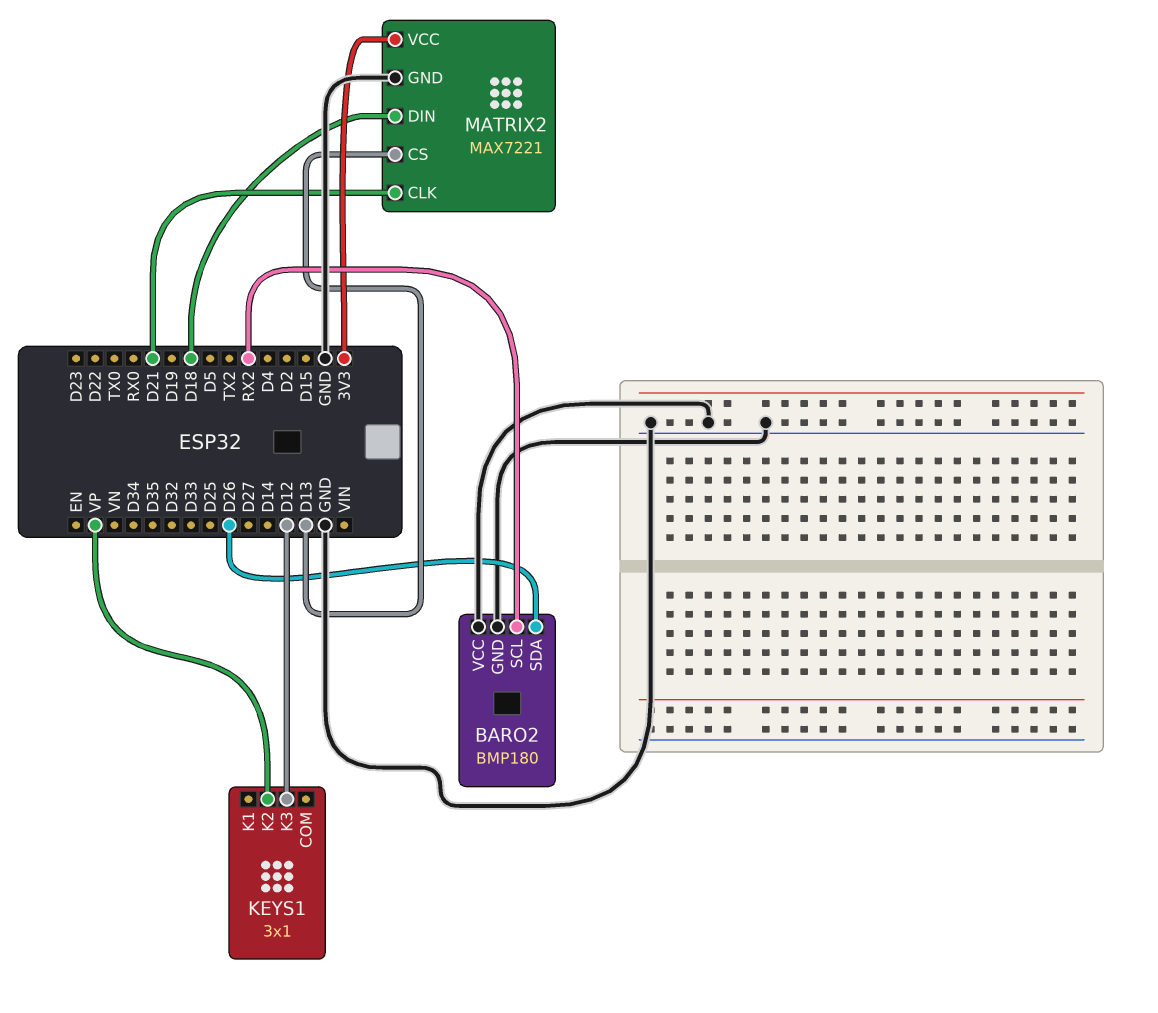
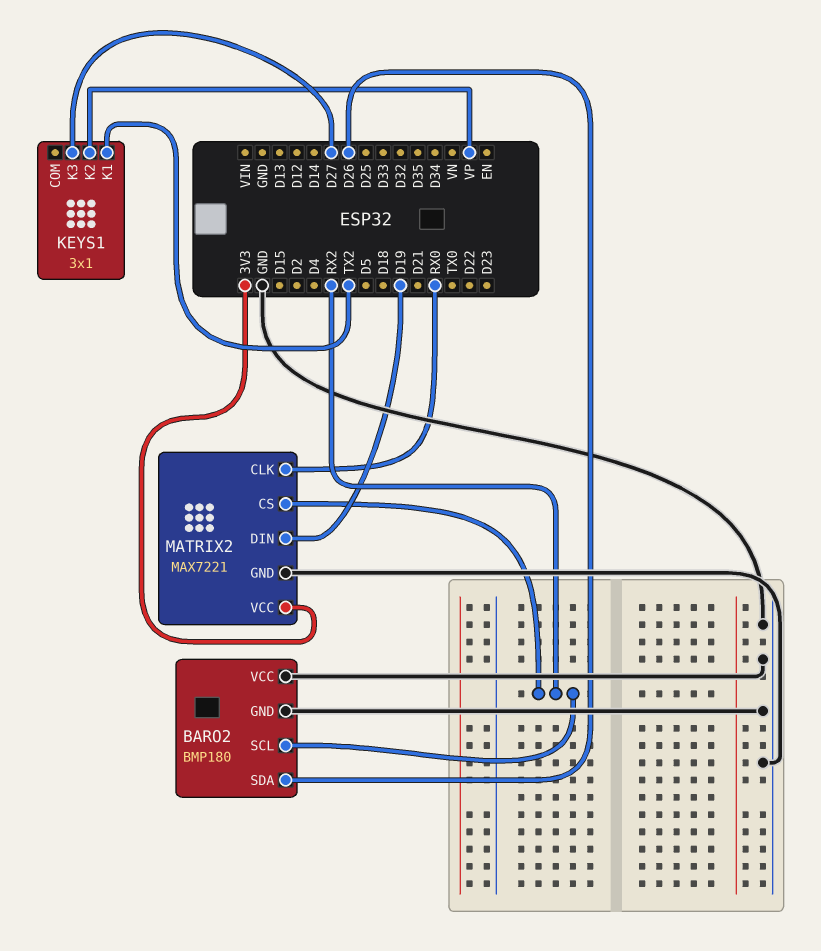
KEYS1 pin K1: none -> TX2
KEYS1 pin K3: D12 -> D27
MATRIX2 pin CLK: D21 -> RX0
MATRIX2 pin CS: D13 -> RX2
MATRIX2 pin DIN: D18 -> D19

